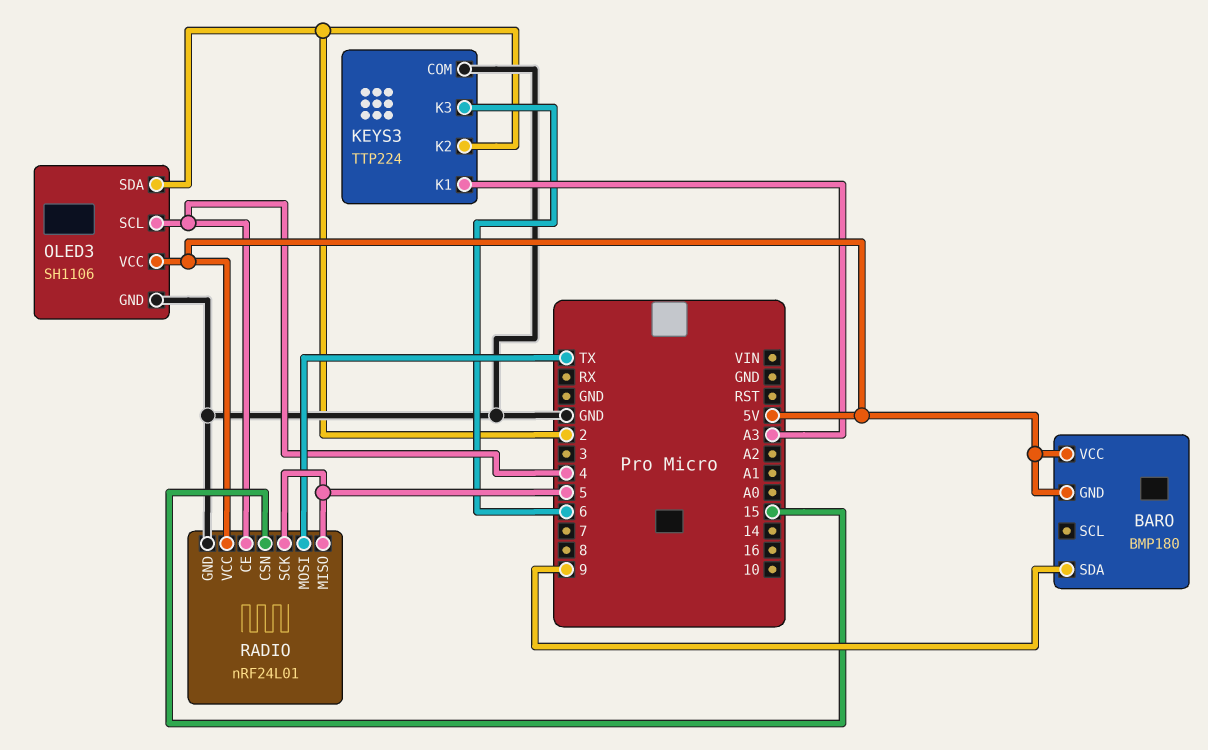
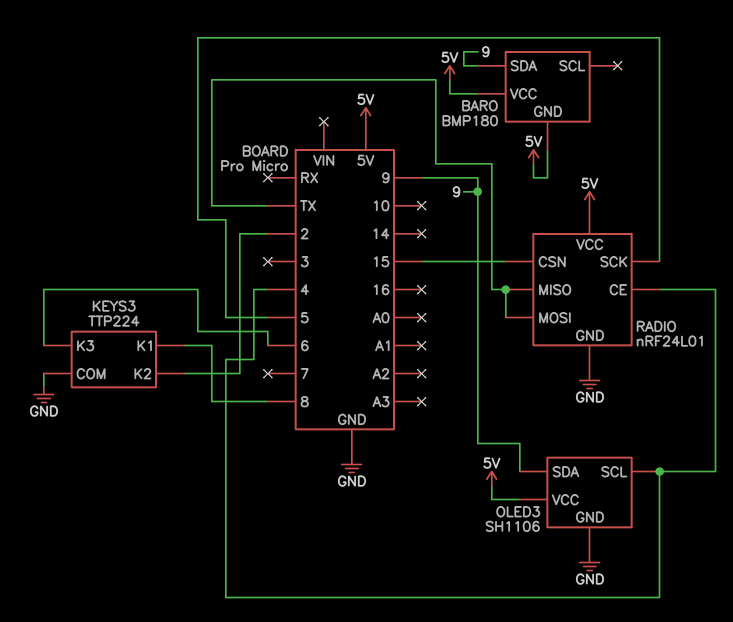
KEYS3 pin K1: A3 -> 8
OLED3 pin SDA: 2 -> 9
RADIO pin MISO: 5 -> TX

